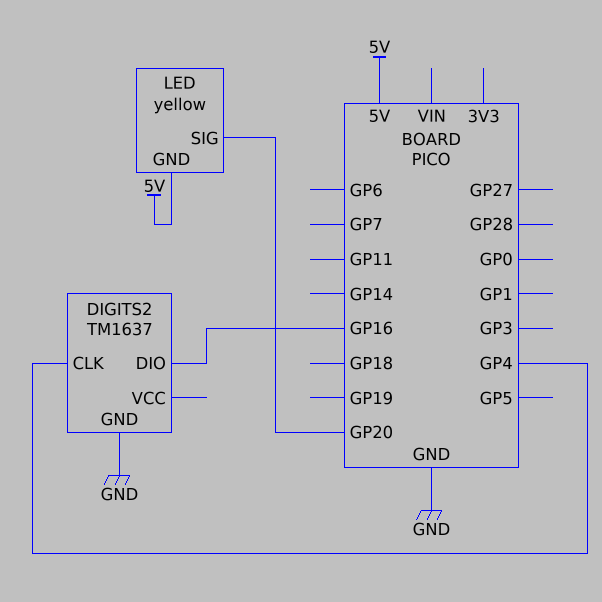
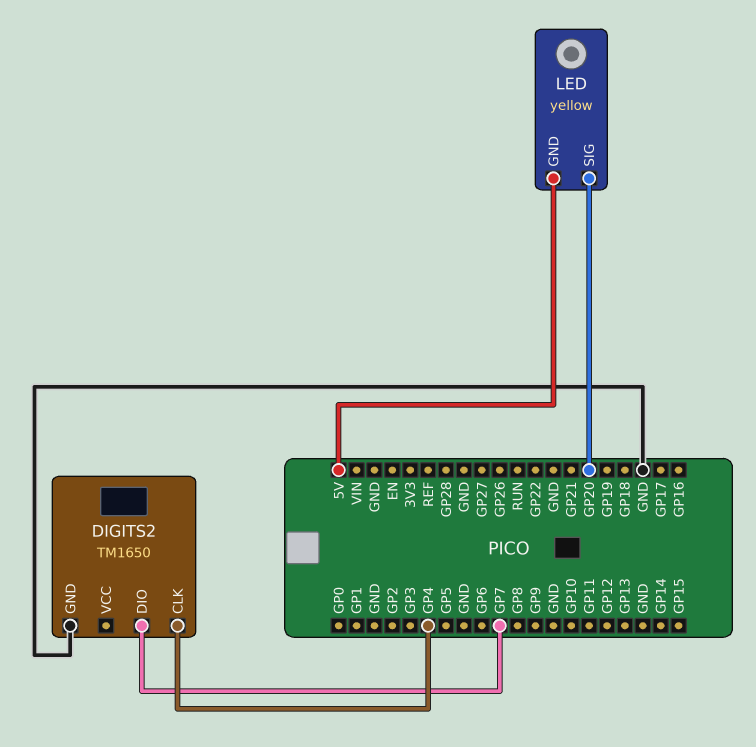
DIGITS2: TM1637 -> TM1650
DIGITS2 pin DIO: GP16 -> GP7

